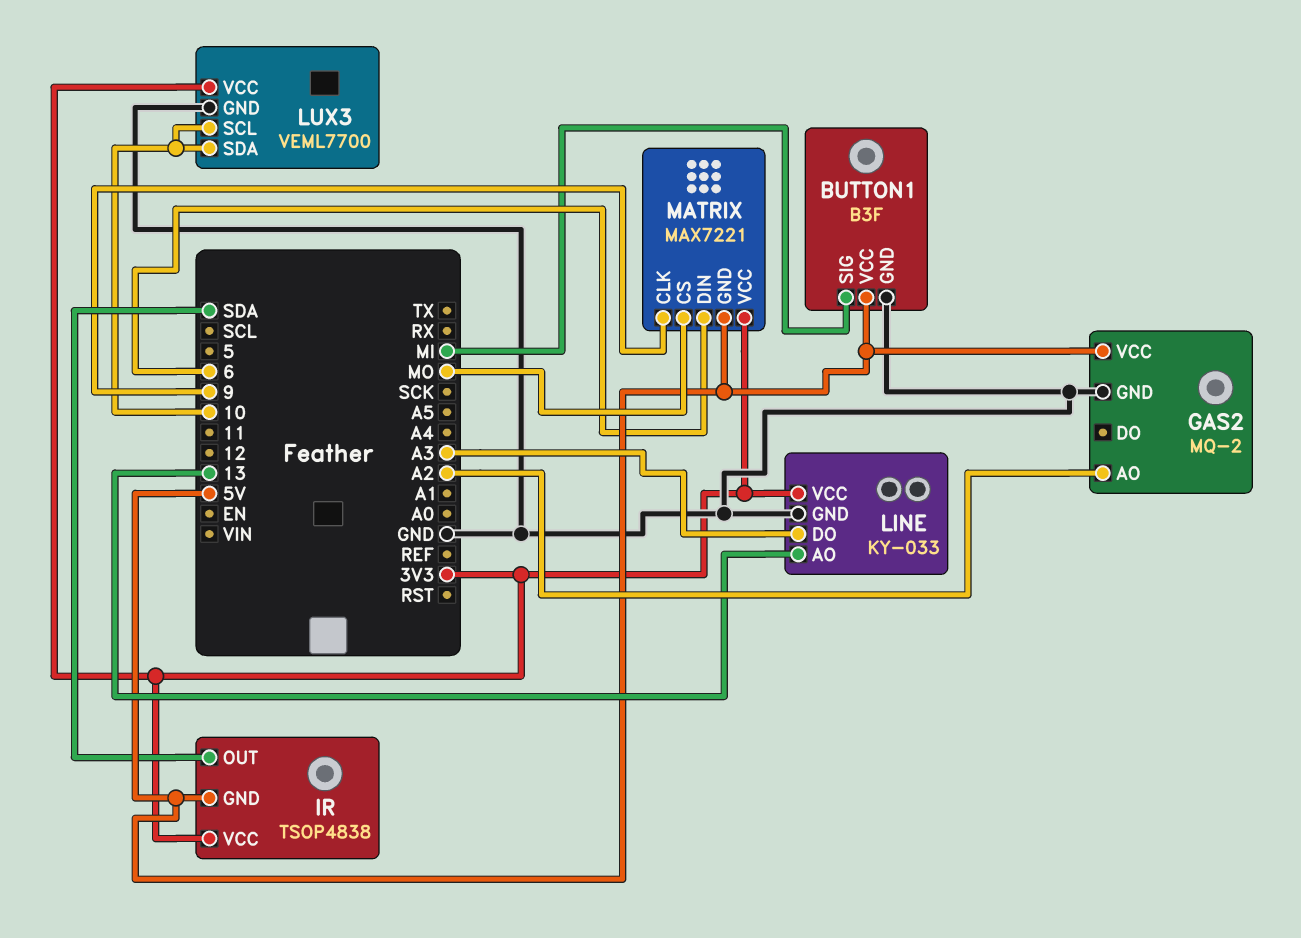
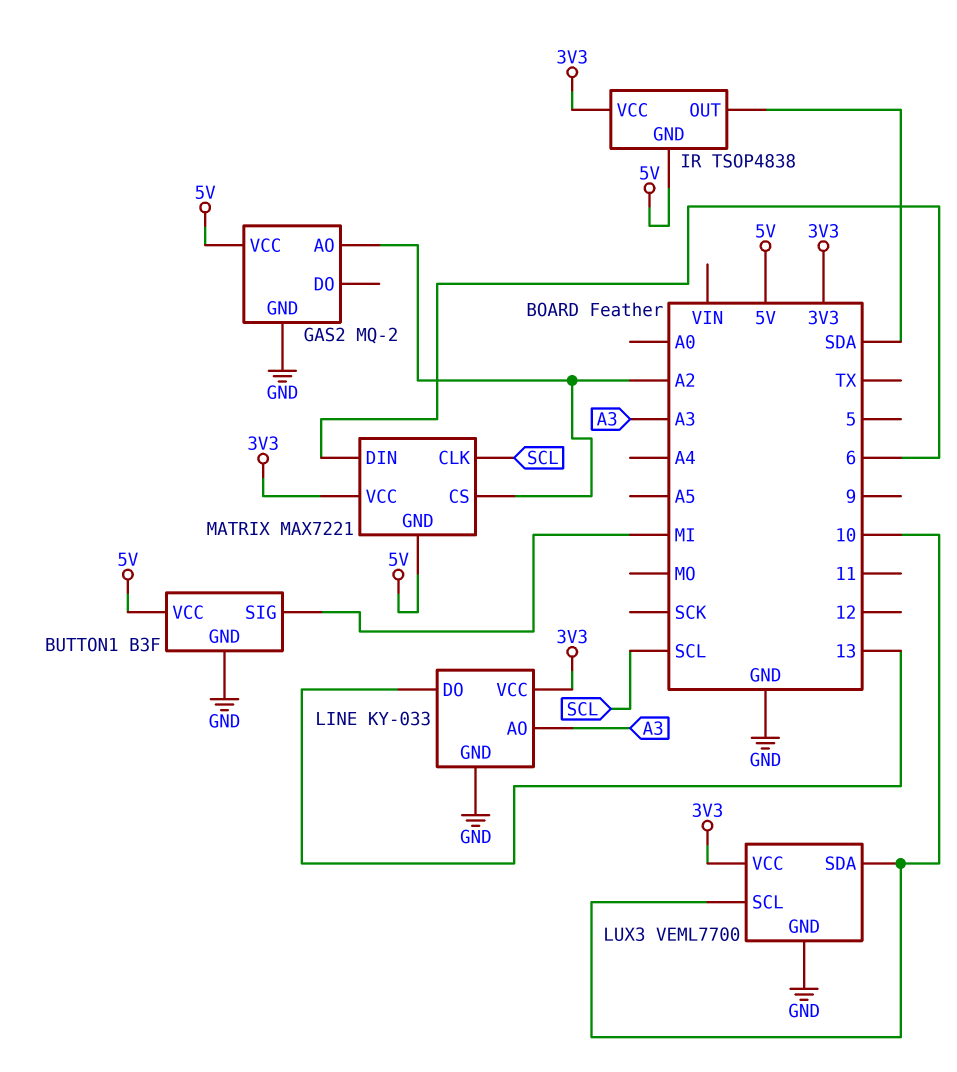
LINE pin AO: 13 -> A3
LINE pin DO: A3 -> 13
MATRIX pin CLK: 9 -> SCL
MATRIX pin CS: MO -> A2

